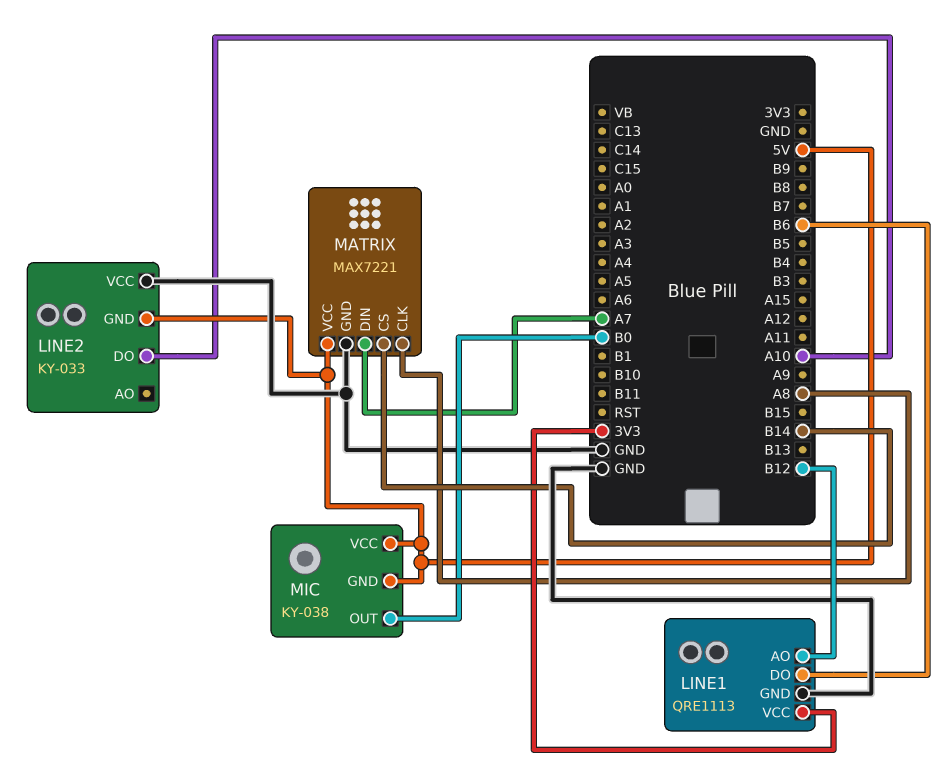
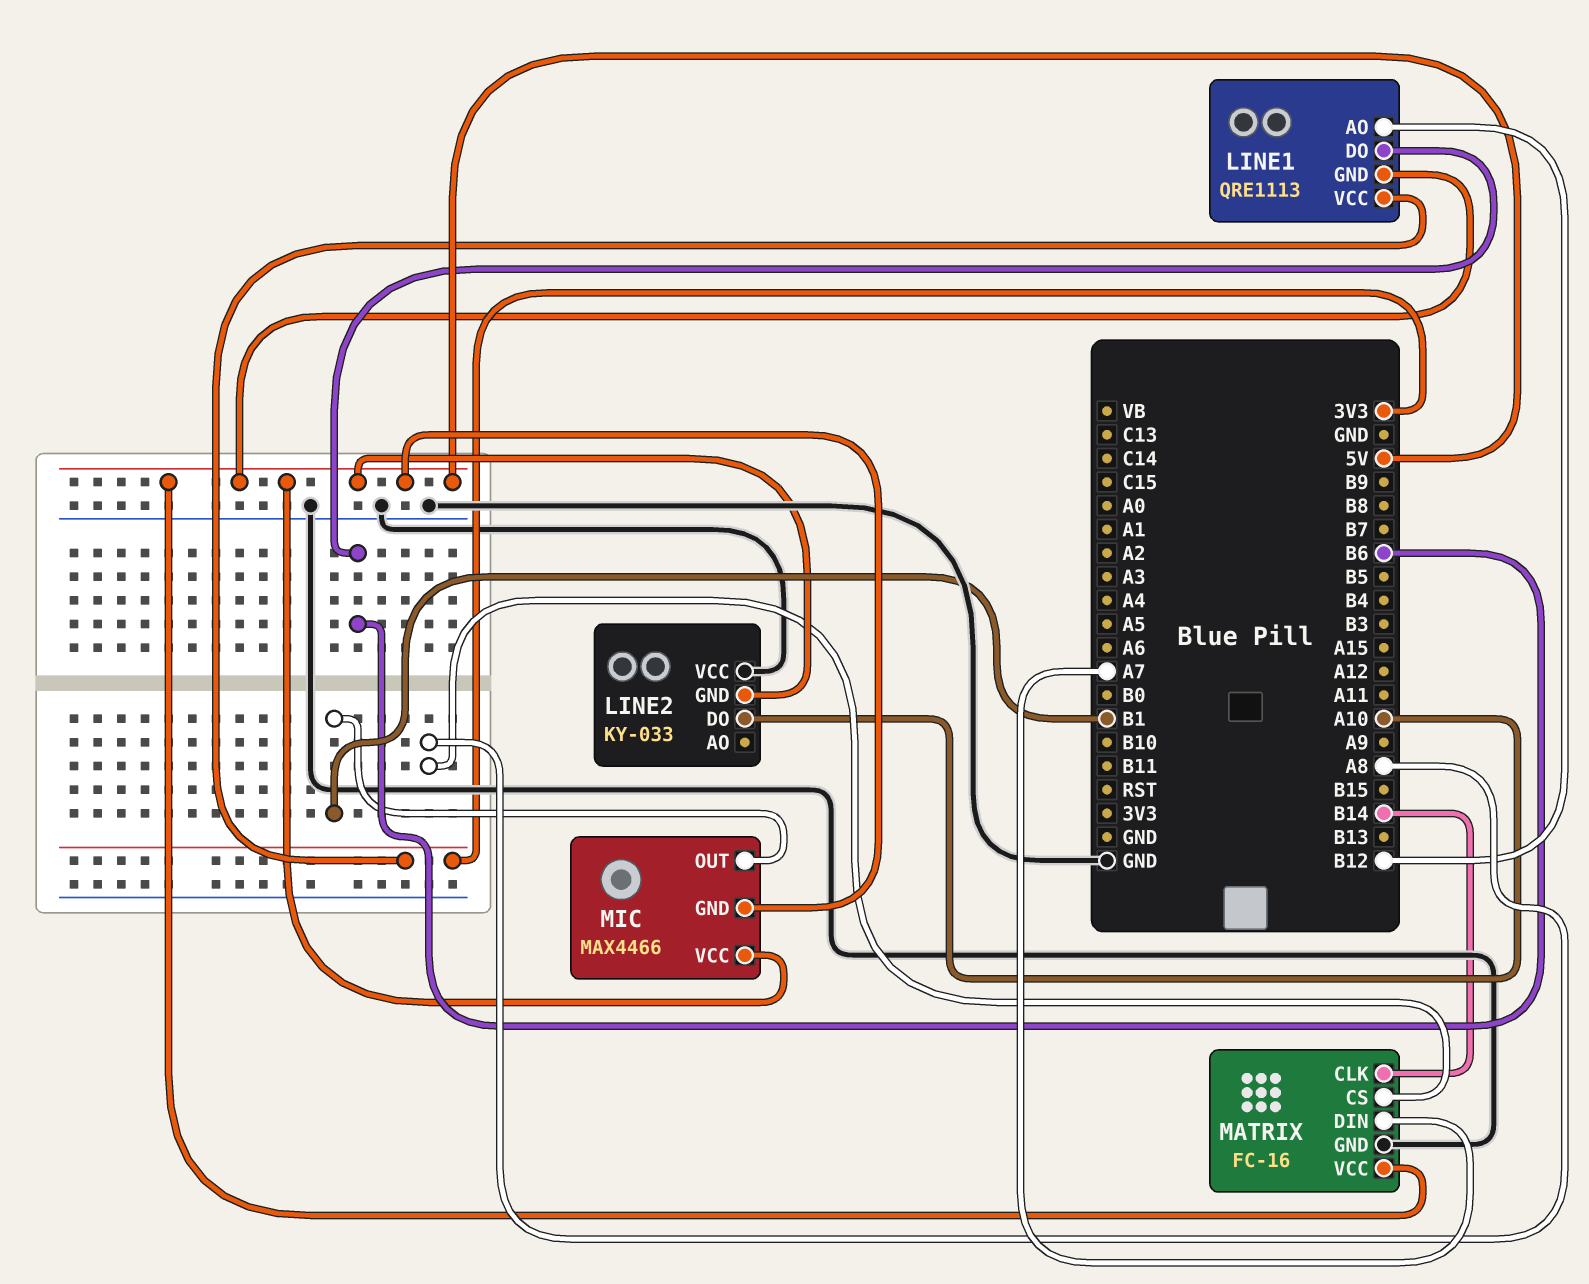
LINE1 pin GND: GND -> 5V
MATRIX: MAX7221 -> FC-16
MATRIX pin CLK: A8 -> B14
MATRIX pin CS: B14 -> A8
MIC: KY-038 -> MAX4466
MIC pin OUT: B0 -> B1

